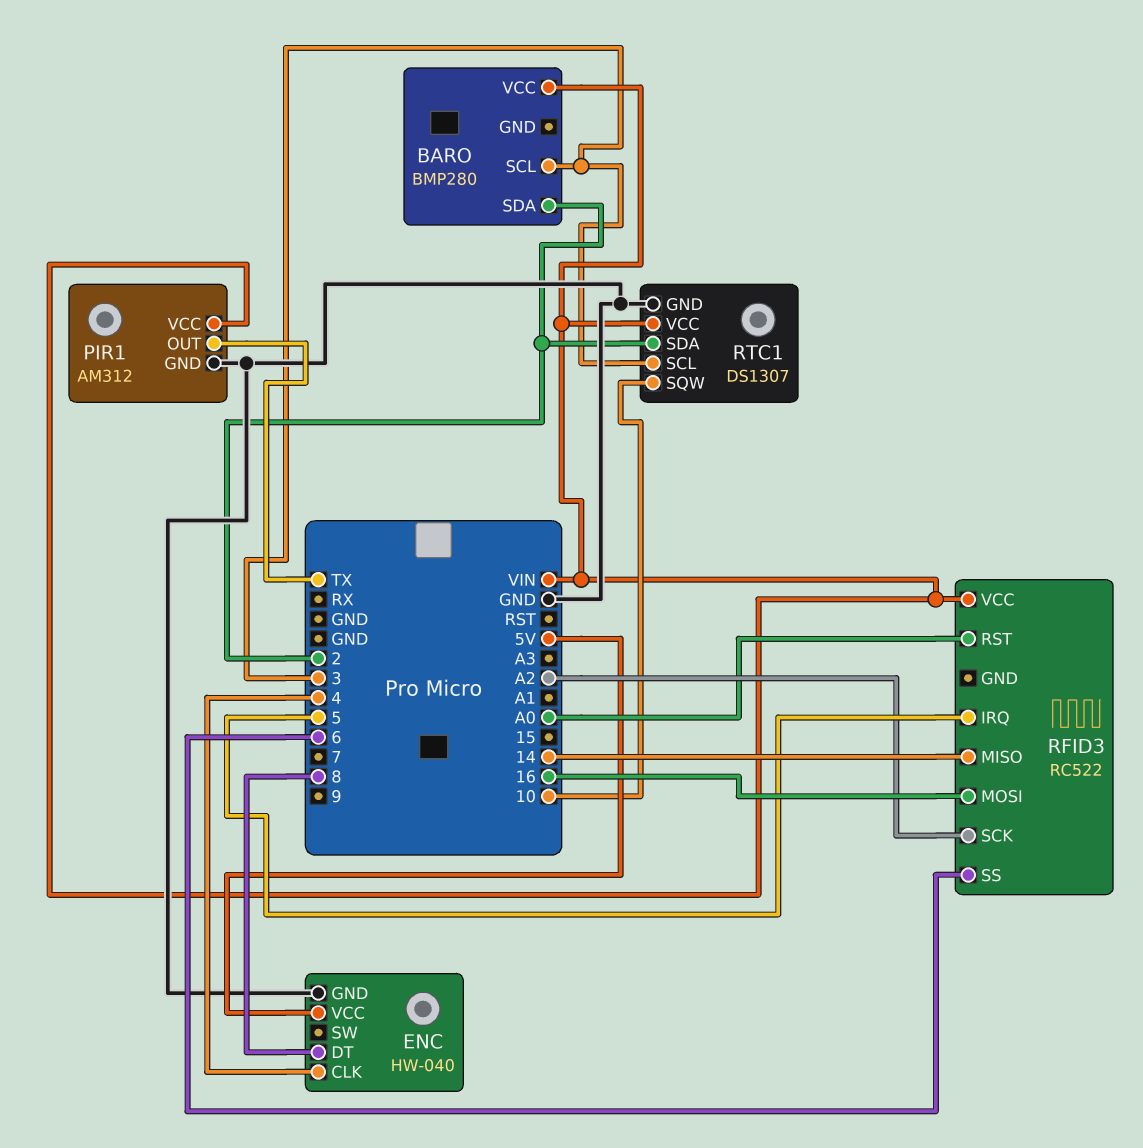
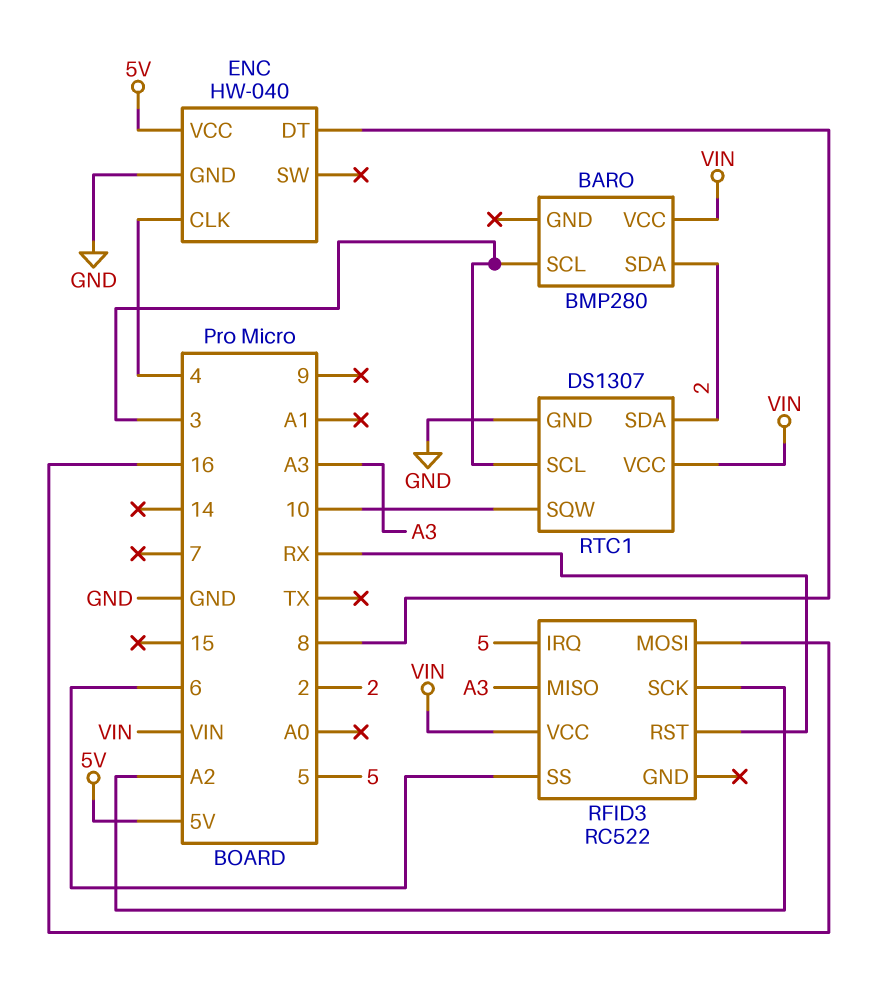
PIR1: AM312 -> none
PIR1 pin GND: GND -> none
PIR1 pin OUT: TX -> none
PIR1 pin VCC: VIN -> none
RFID3 pin MISO: 14 -> A3
RFID3 pin RST: A0 -> RX

